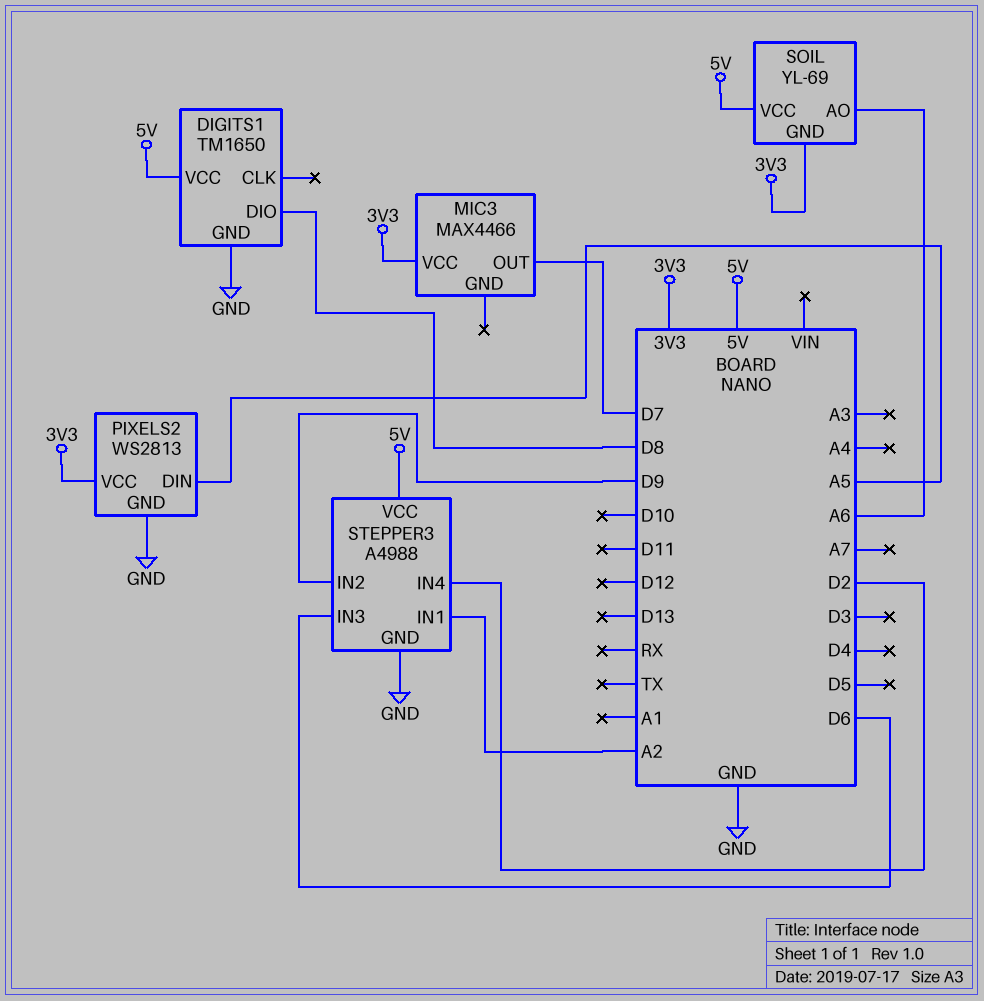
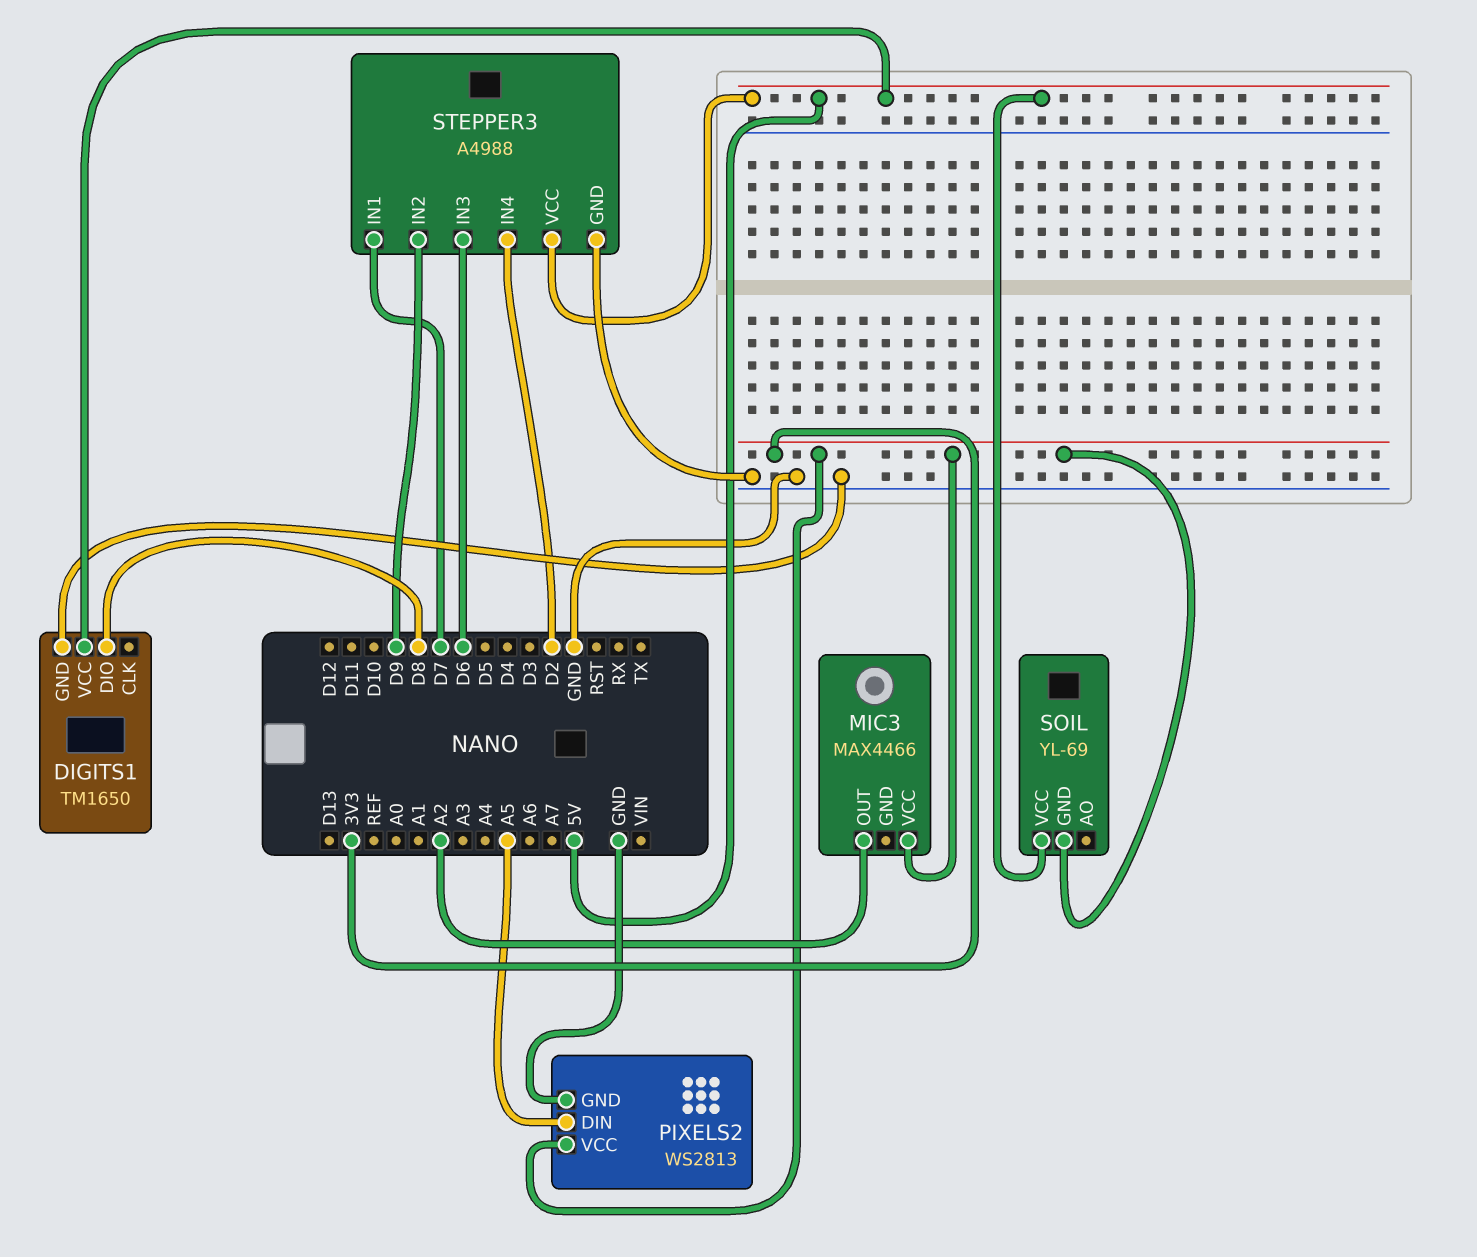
MIC3 pin OUT: D7 -> A2
SOIL pin AO: A6 -> none
STEPPER3 pin IN1: A2 -> D7

